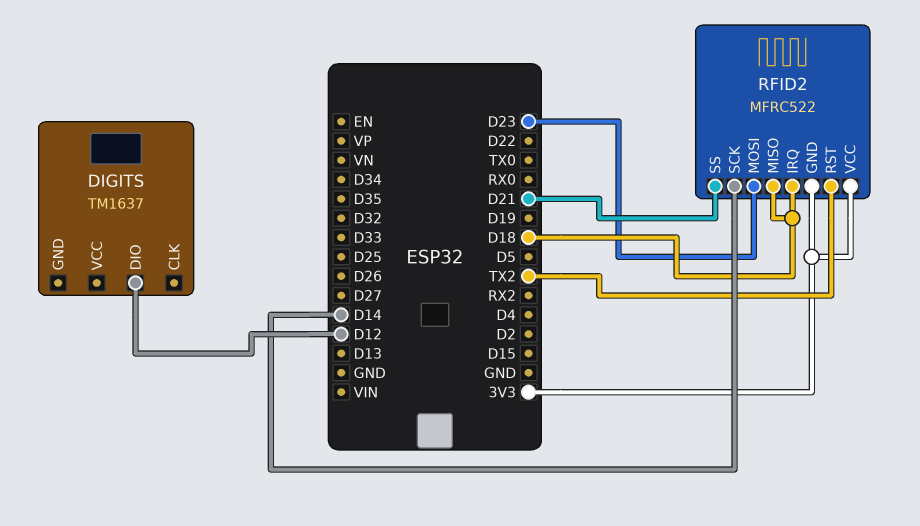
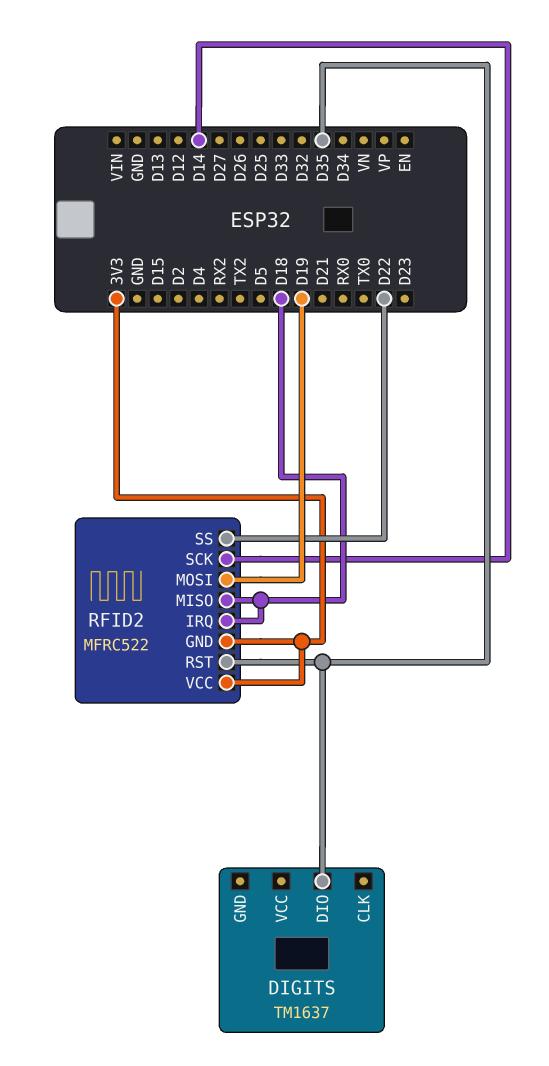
DIGITS pin DIO: D12 -> D35
RFID2 pin MOSI: D23 -> D19
RFID2 pin RST: TX2 -> D35
RFID2 pin SS: D21 -> D22

